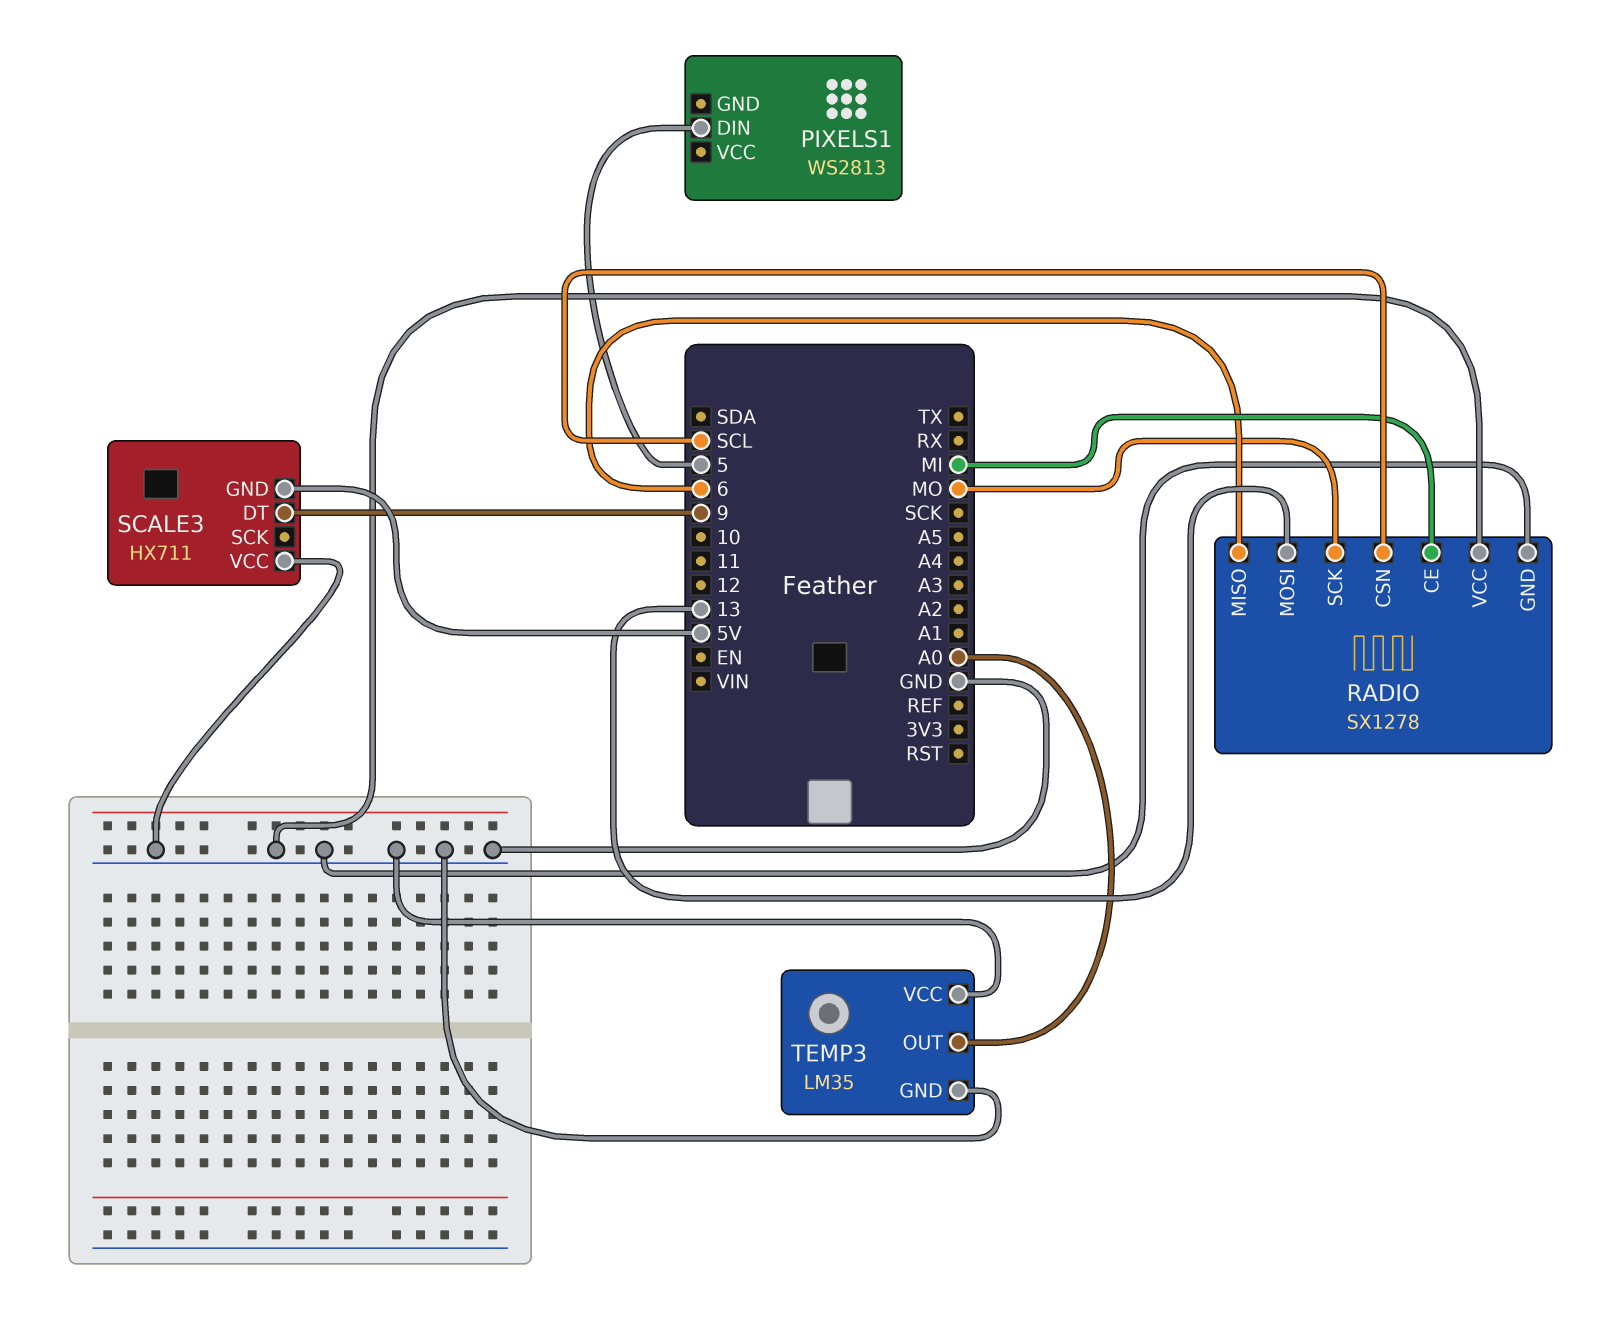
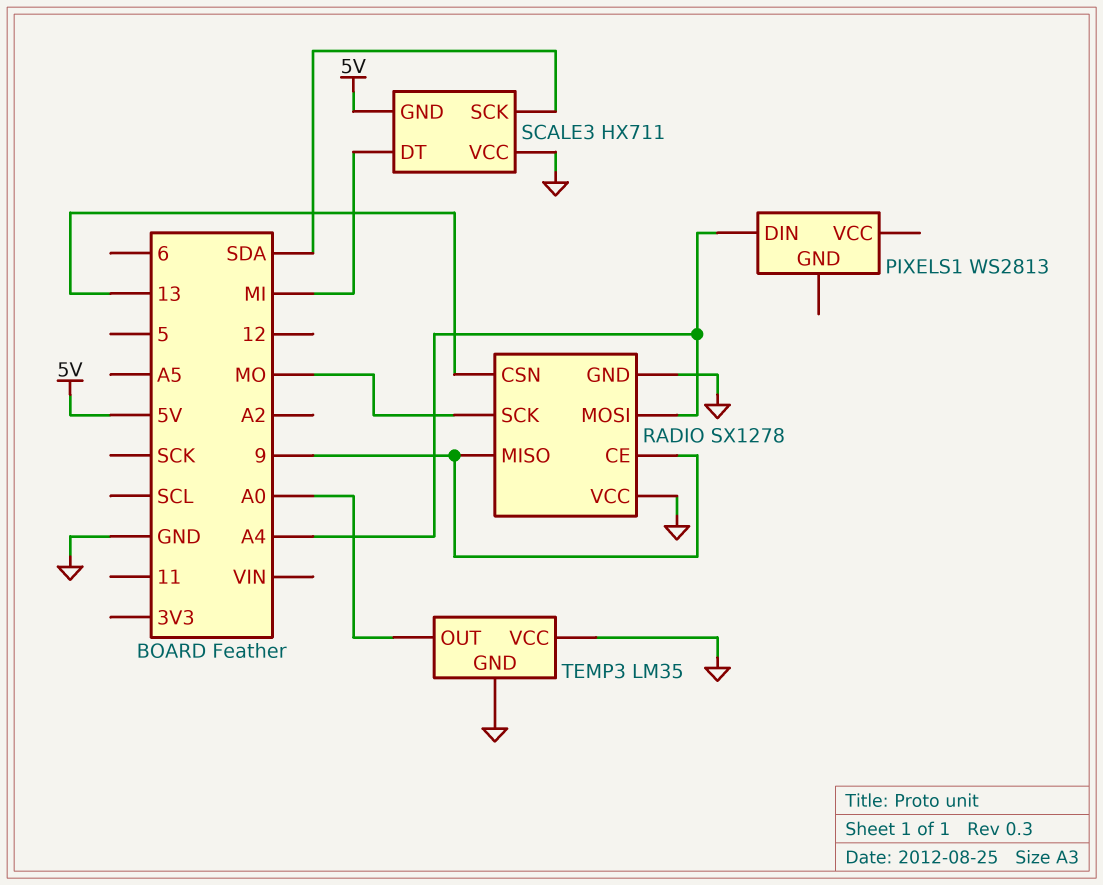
PIXELS1 pin DIN: 5 -> A4
RADIO pin CE: MI -> 9
RADIO pin CSN: SCL -> 13
RADIO pin MISO: 6 -> 9
RADIO pin MOSI: 13 -> A4
SCALE3 pin DT: 9 -> MI
SCALE3 pin SCK: none -> SDA

